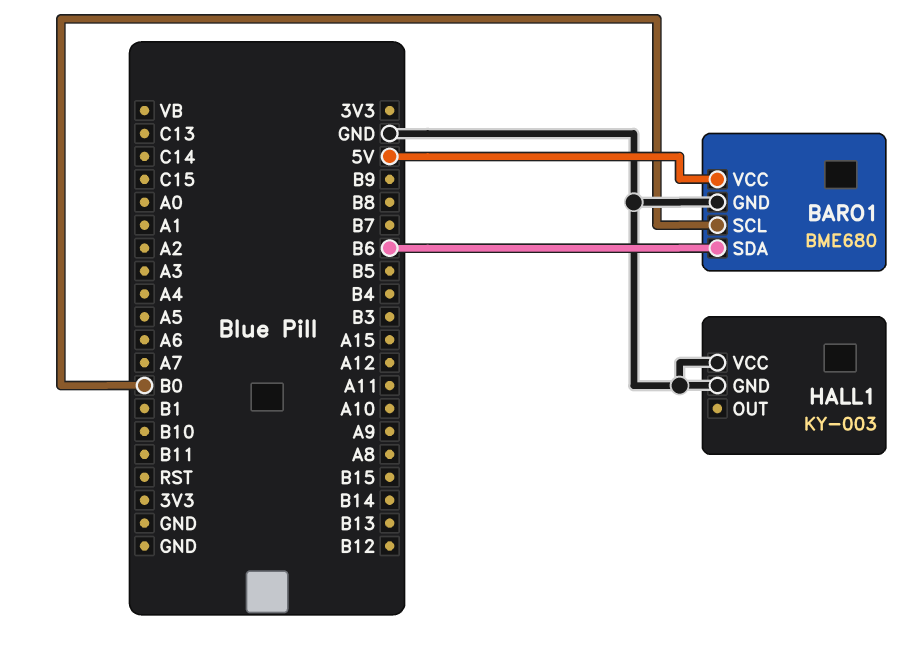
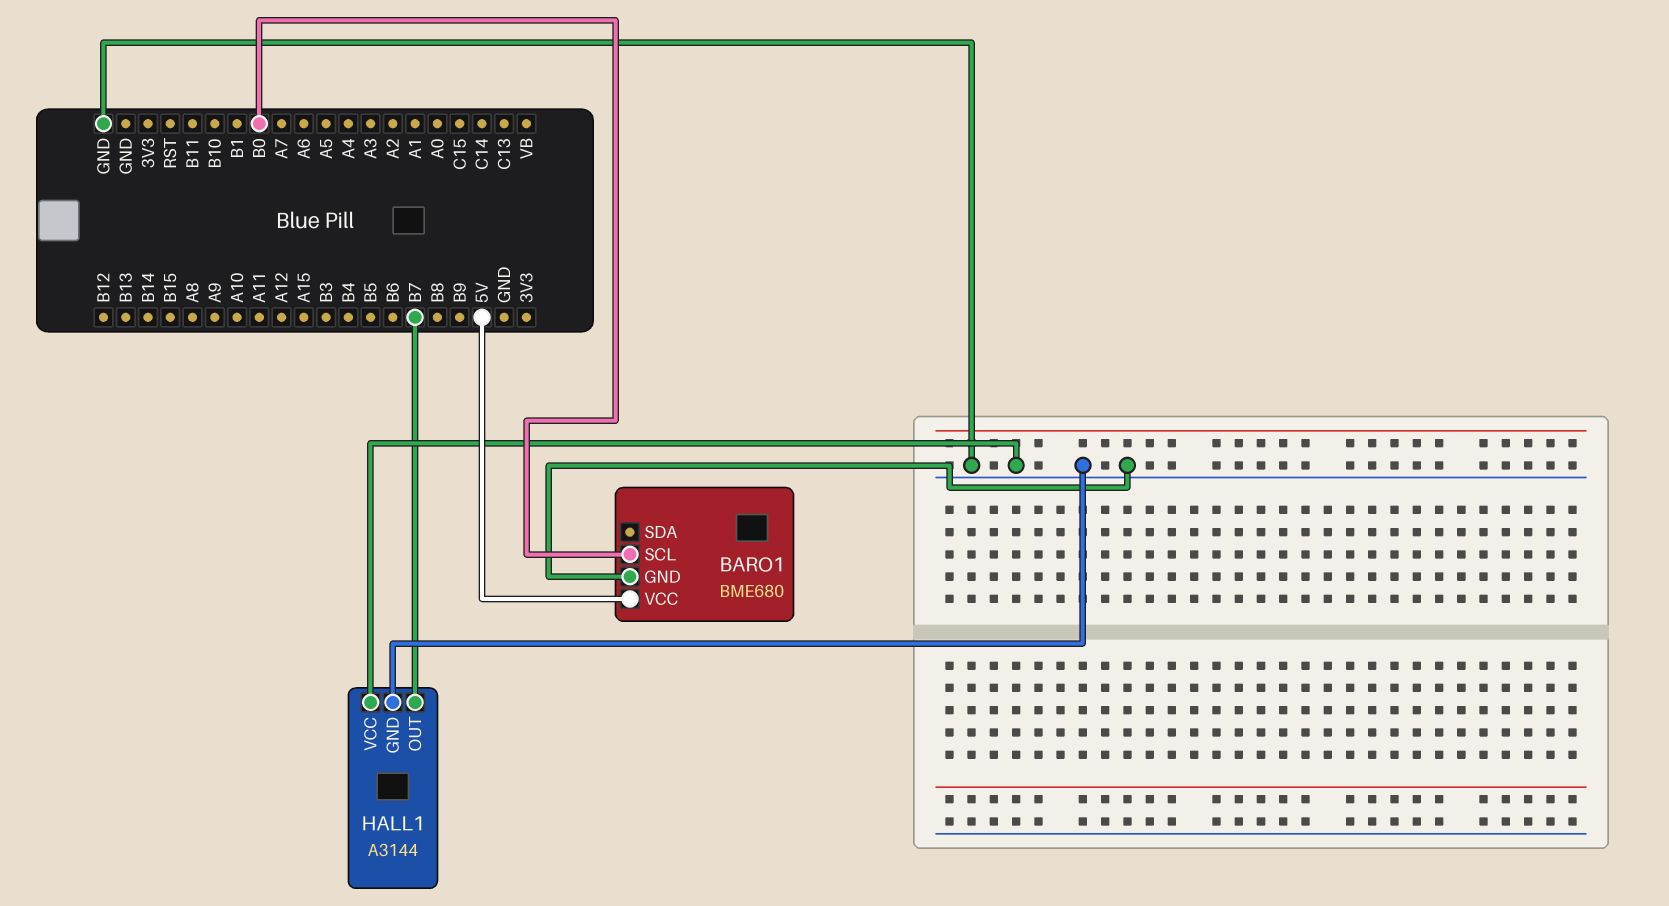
BARO1 pin SDA: B6 -> none
HALL1: KY-003 -> A3144
HALL1 pin OUT: none -> B7

